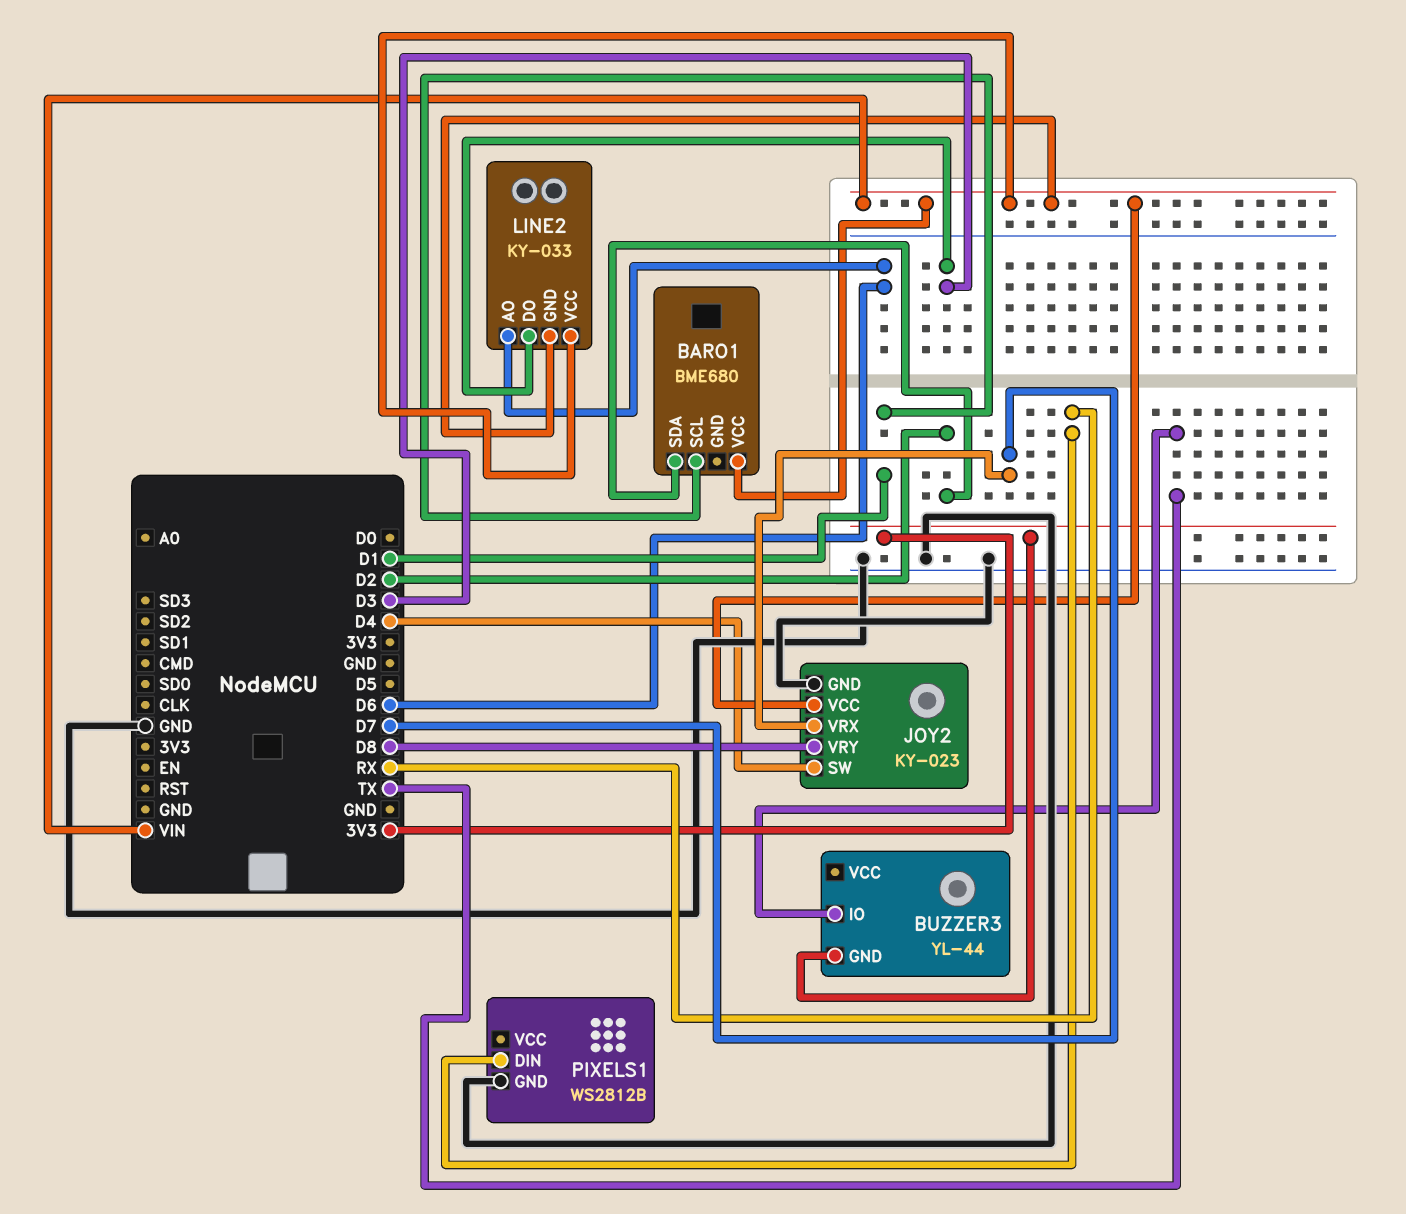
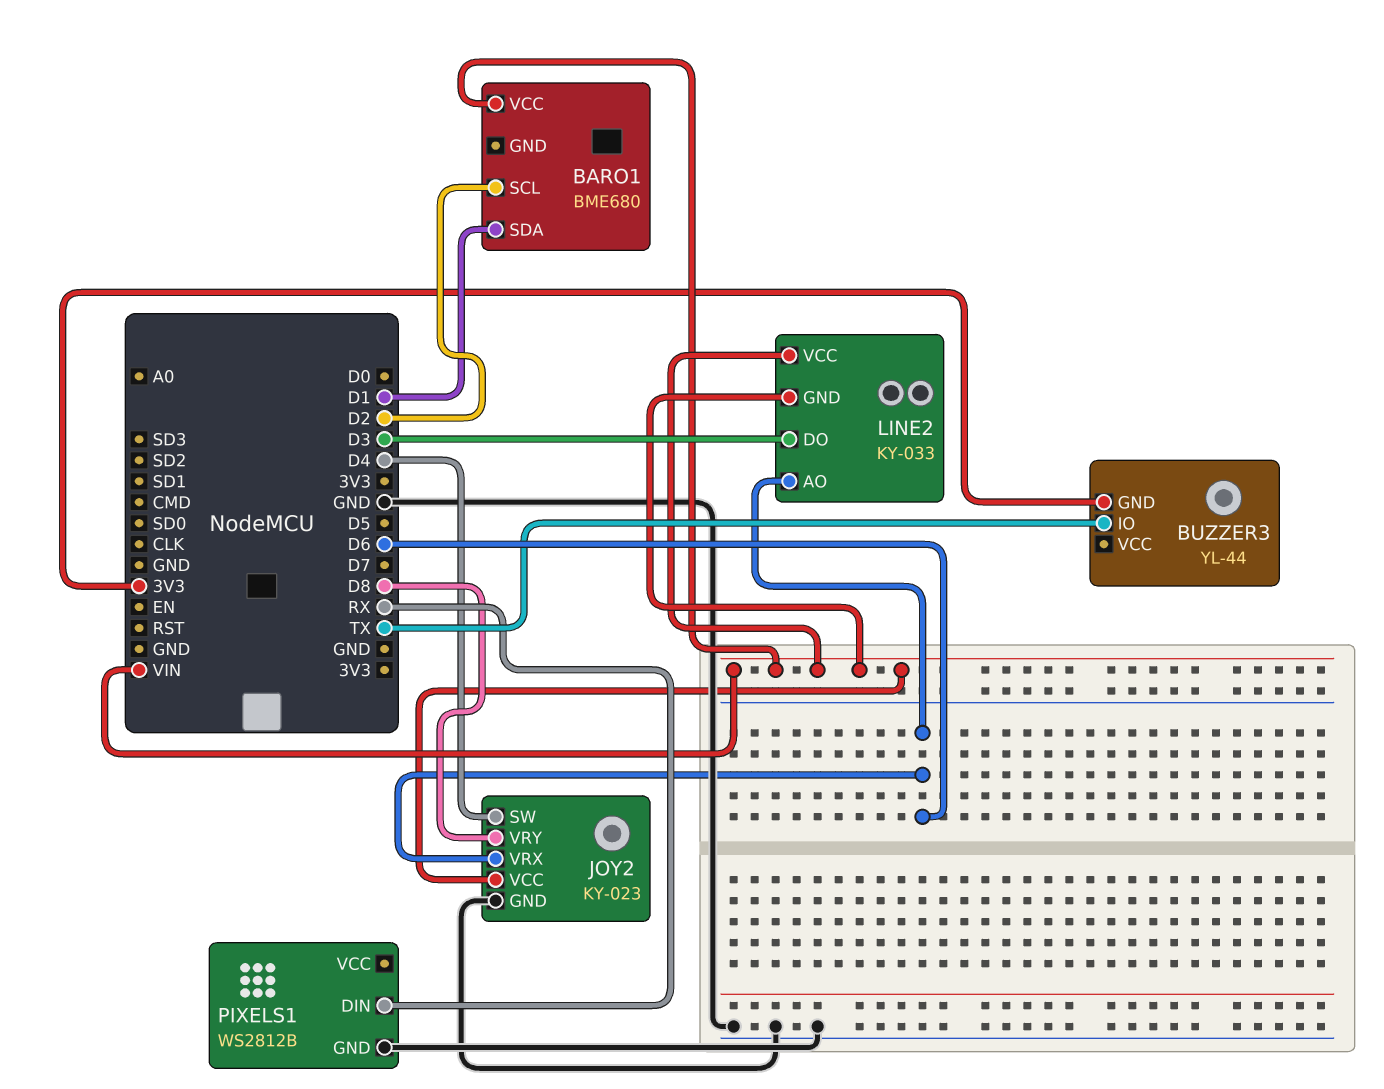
BARO1 pin SCL: D1 -> D2
BARO1 pin SDA: D2 -> D1
JOY2 pin VRX: D7 -> D6

